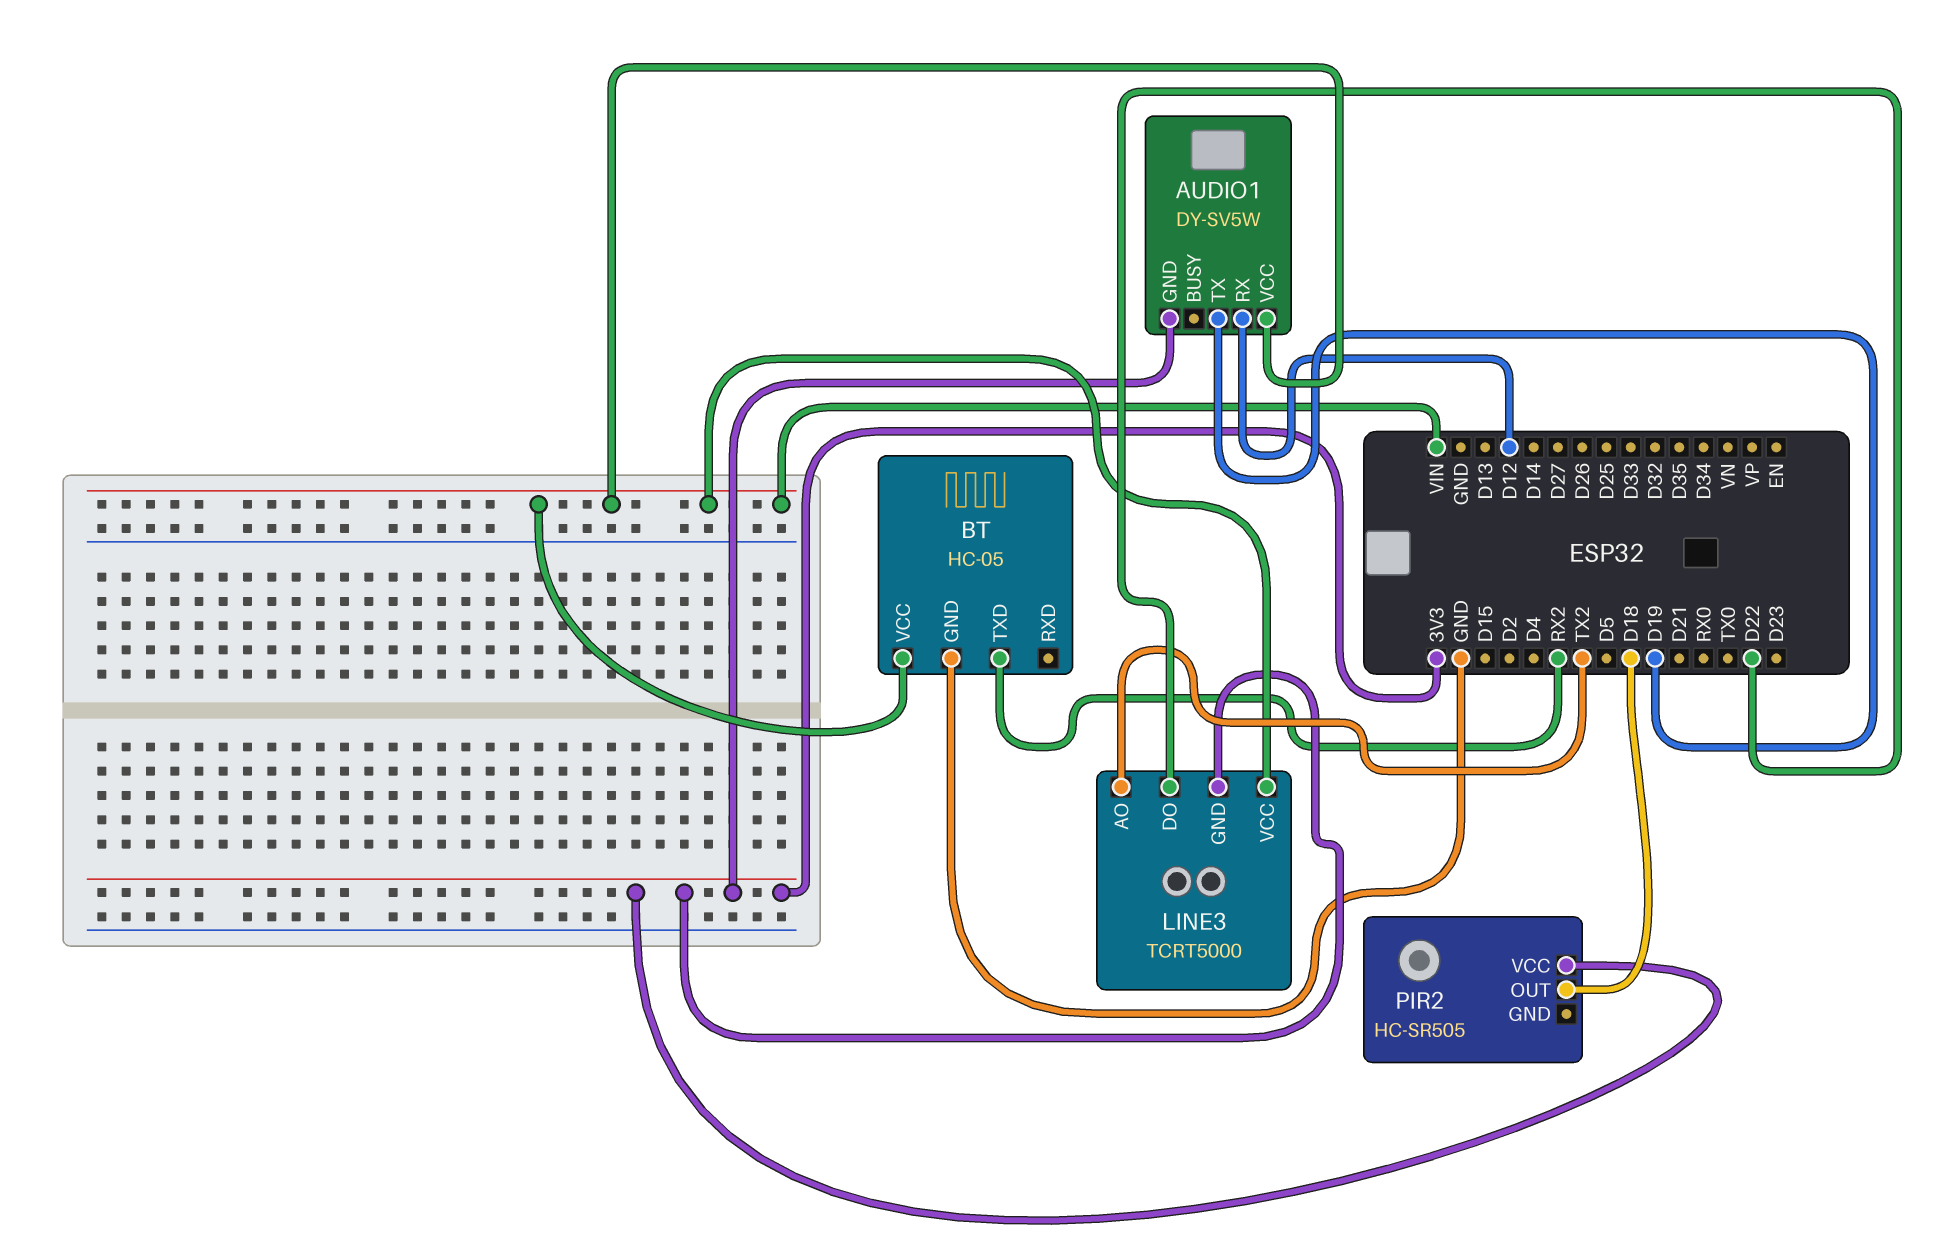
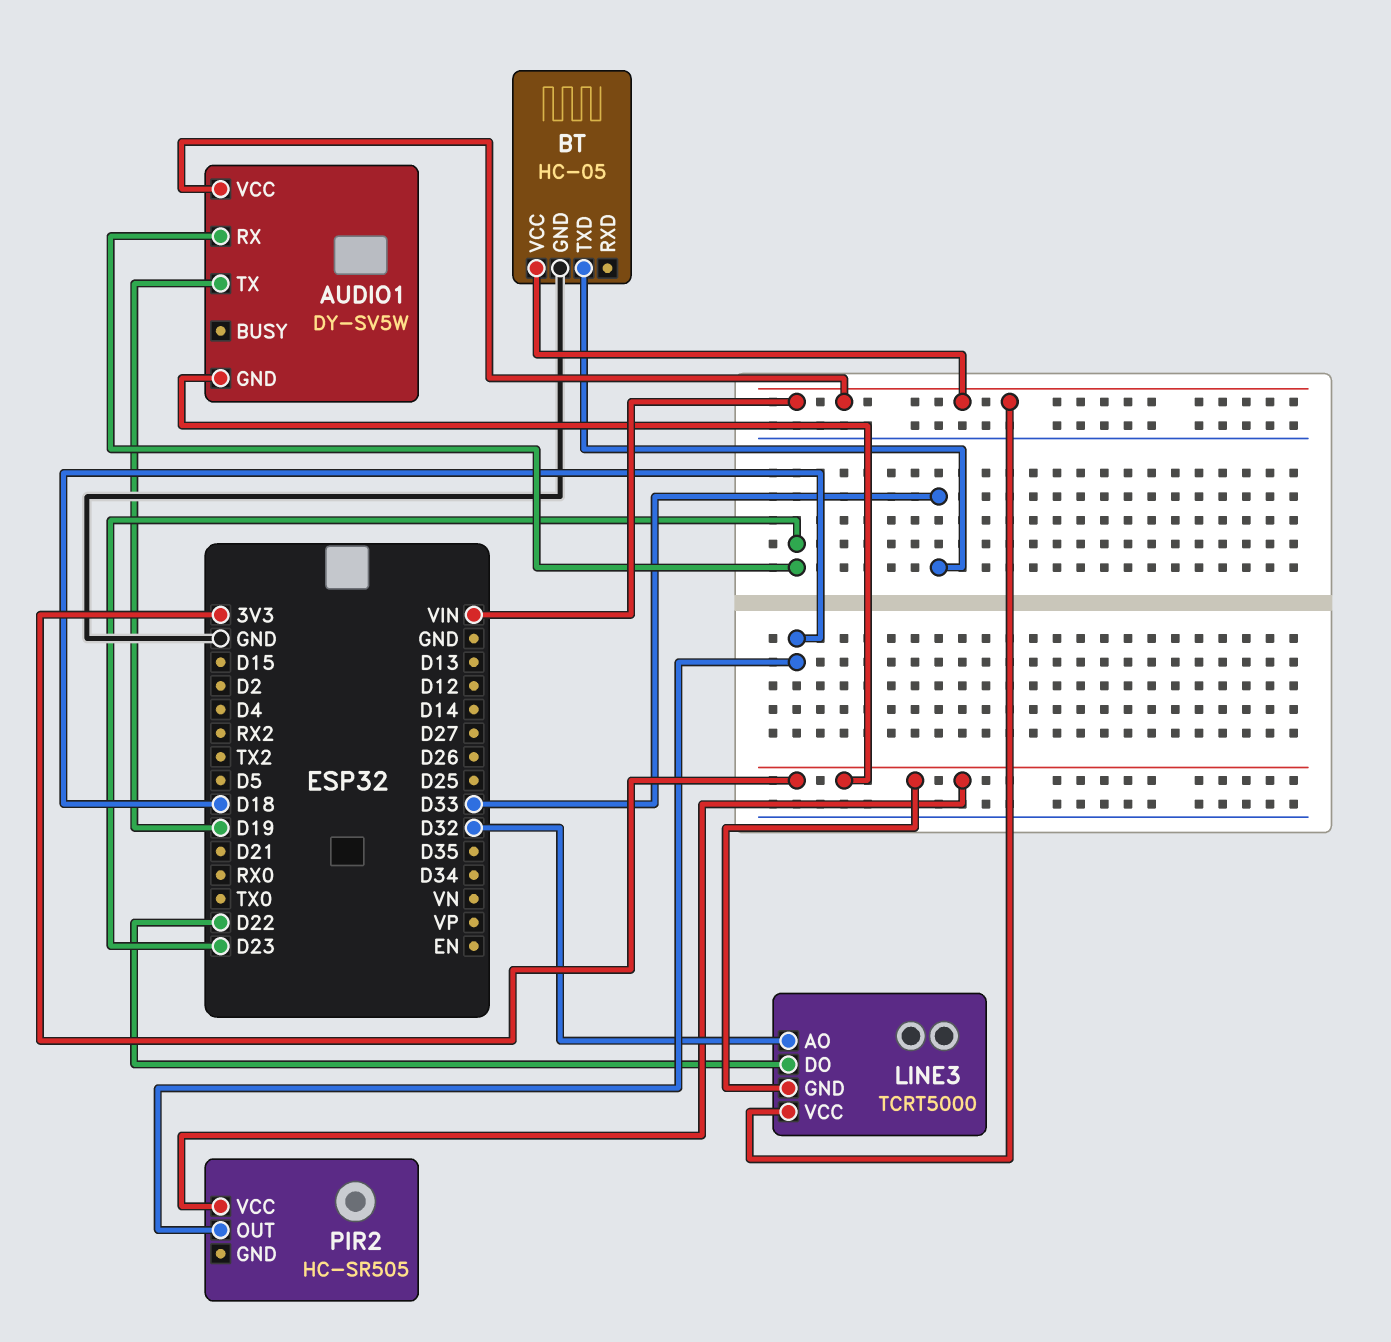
AUDIO1 pin RX: D12 -> D23
BT pin TXD: RX2 -> D33
LINE3 pin AO: TX2 -> D32

